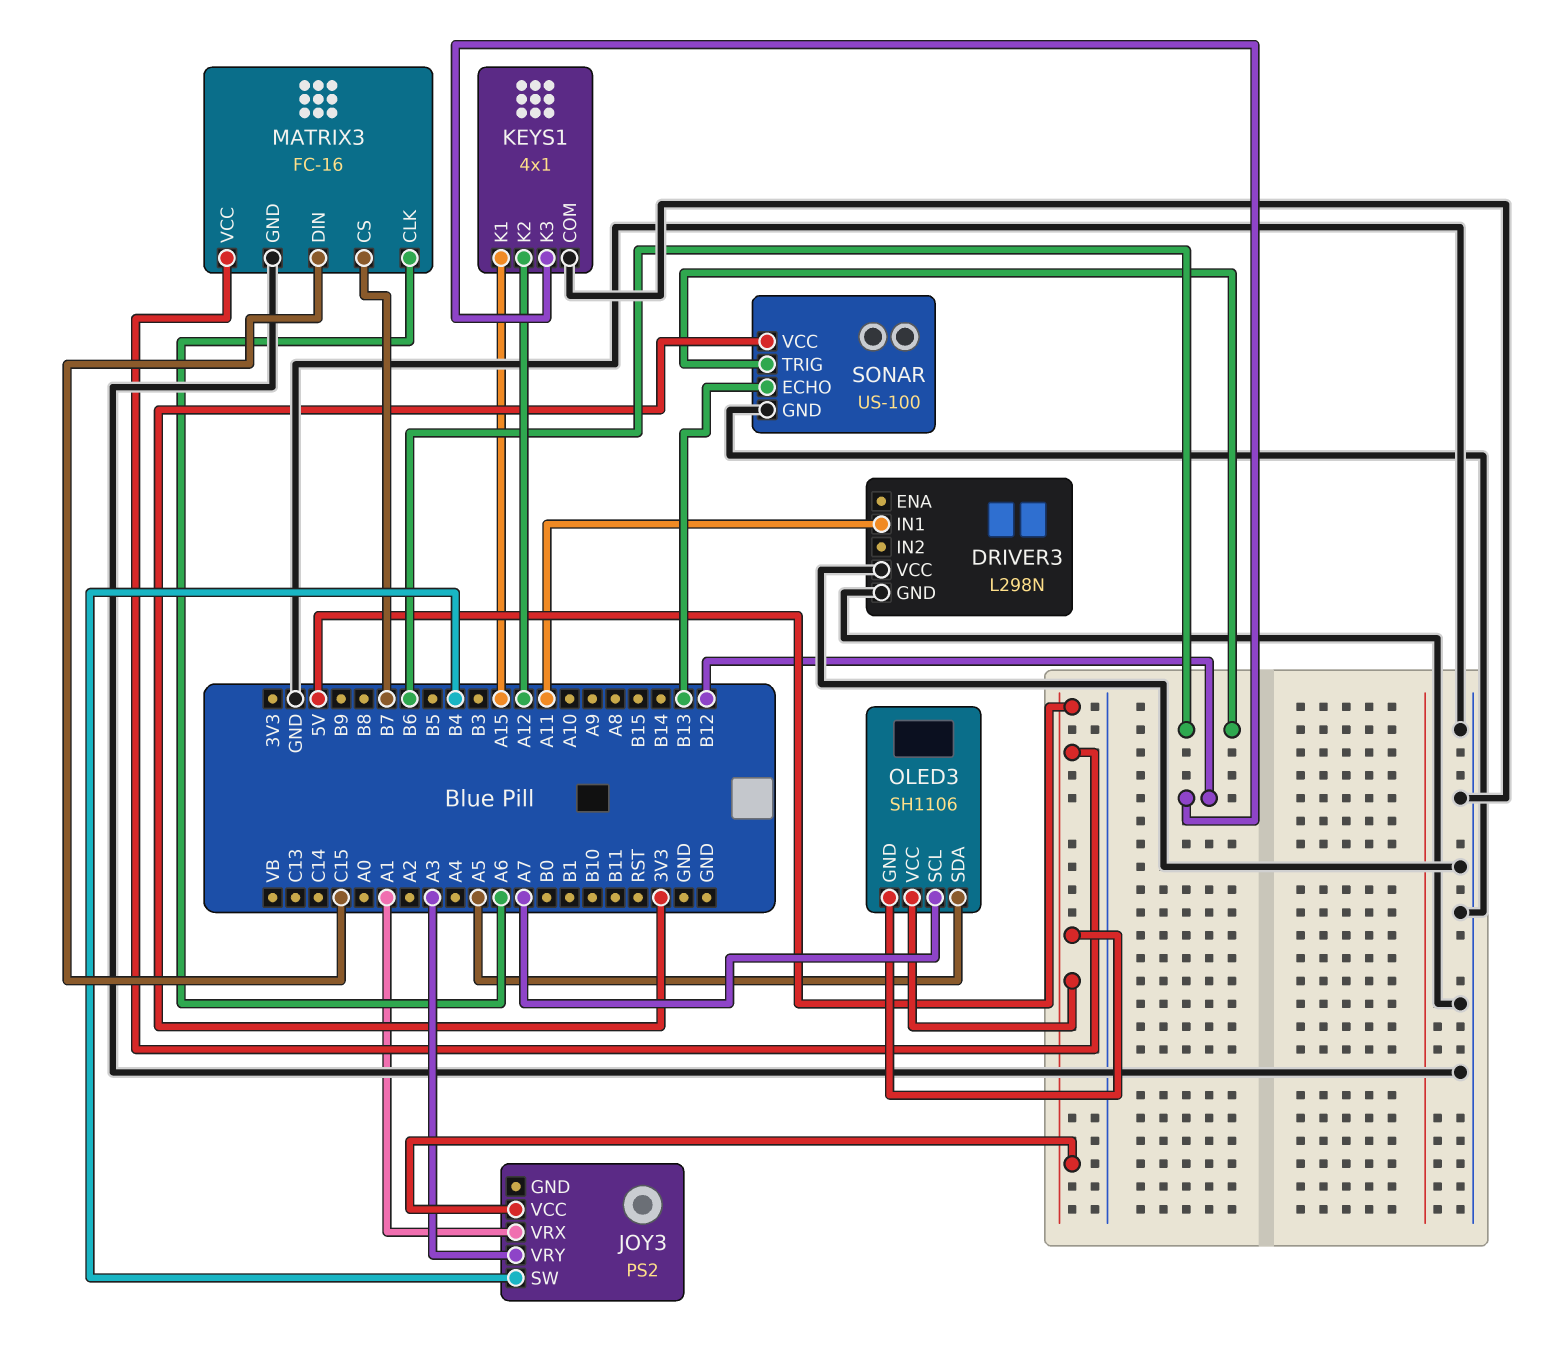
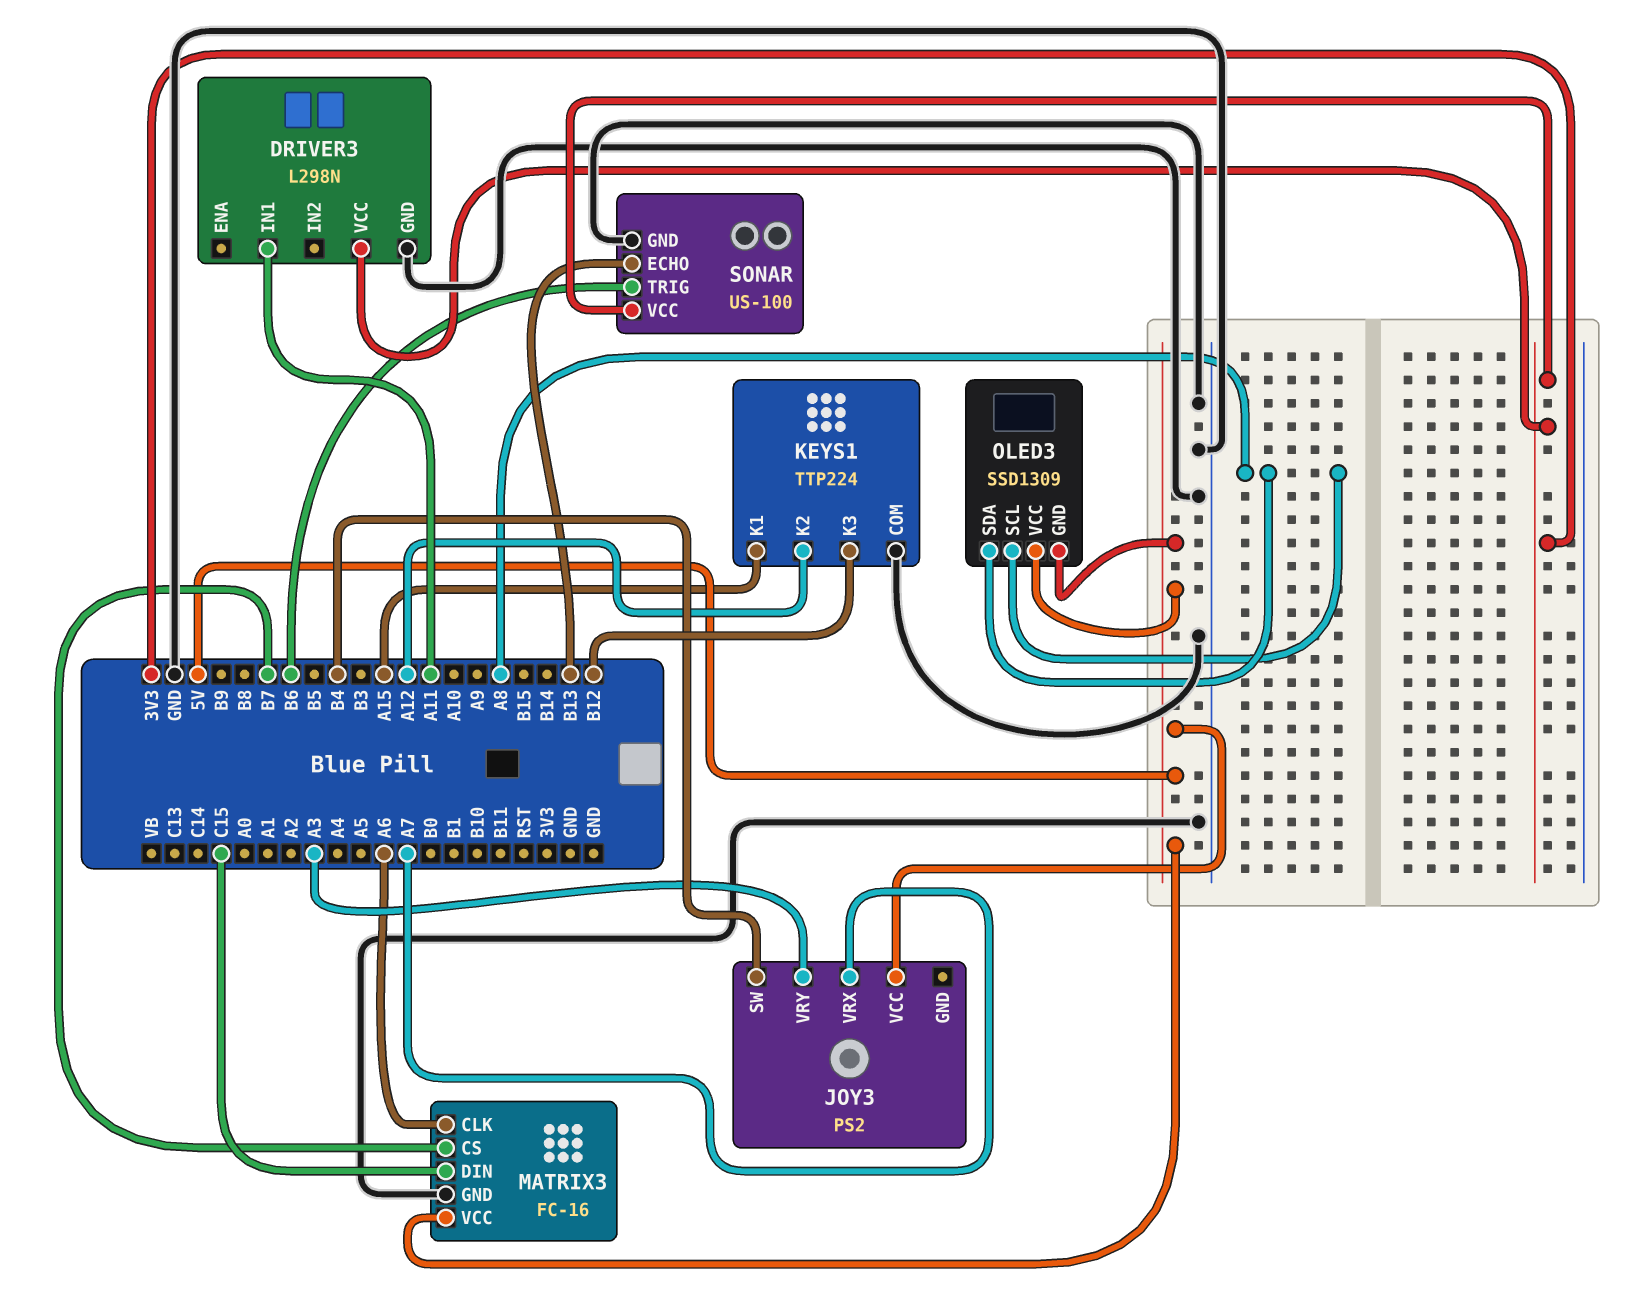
DRIVER3 pin VCC: GND -> 3V3
JOY3 pin VRX: A1 -> A7
KEYS1: 4x1 -> TTP224
OLED3: SH1106 -> SSD1309
OLED3 pin SCL: A7 -> A8
OLED3 pin SDA: A5 -> A8

